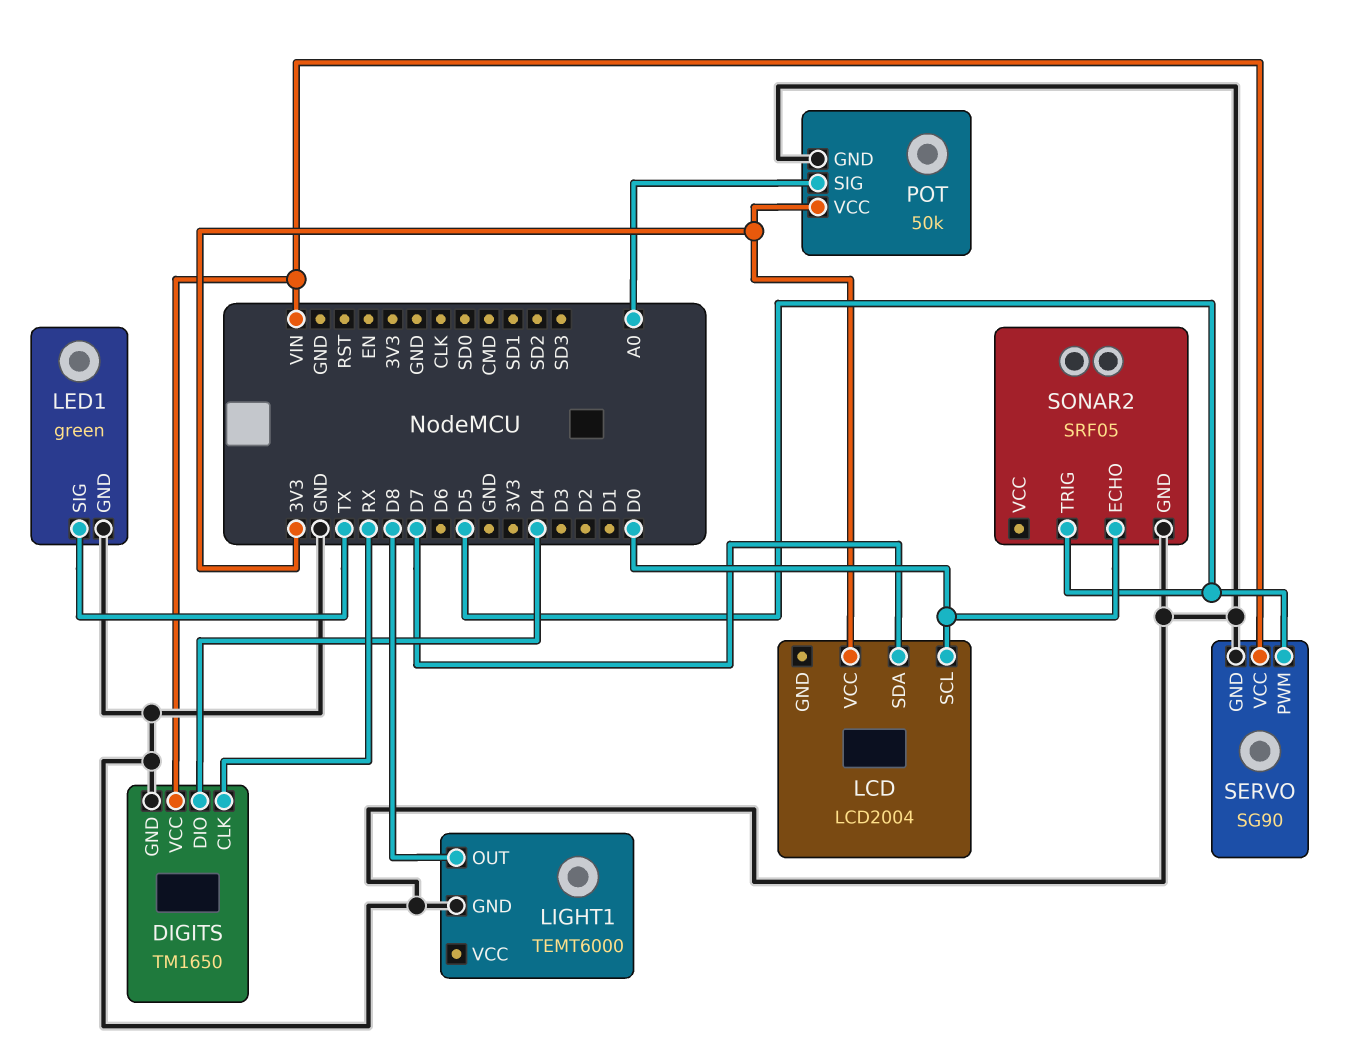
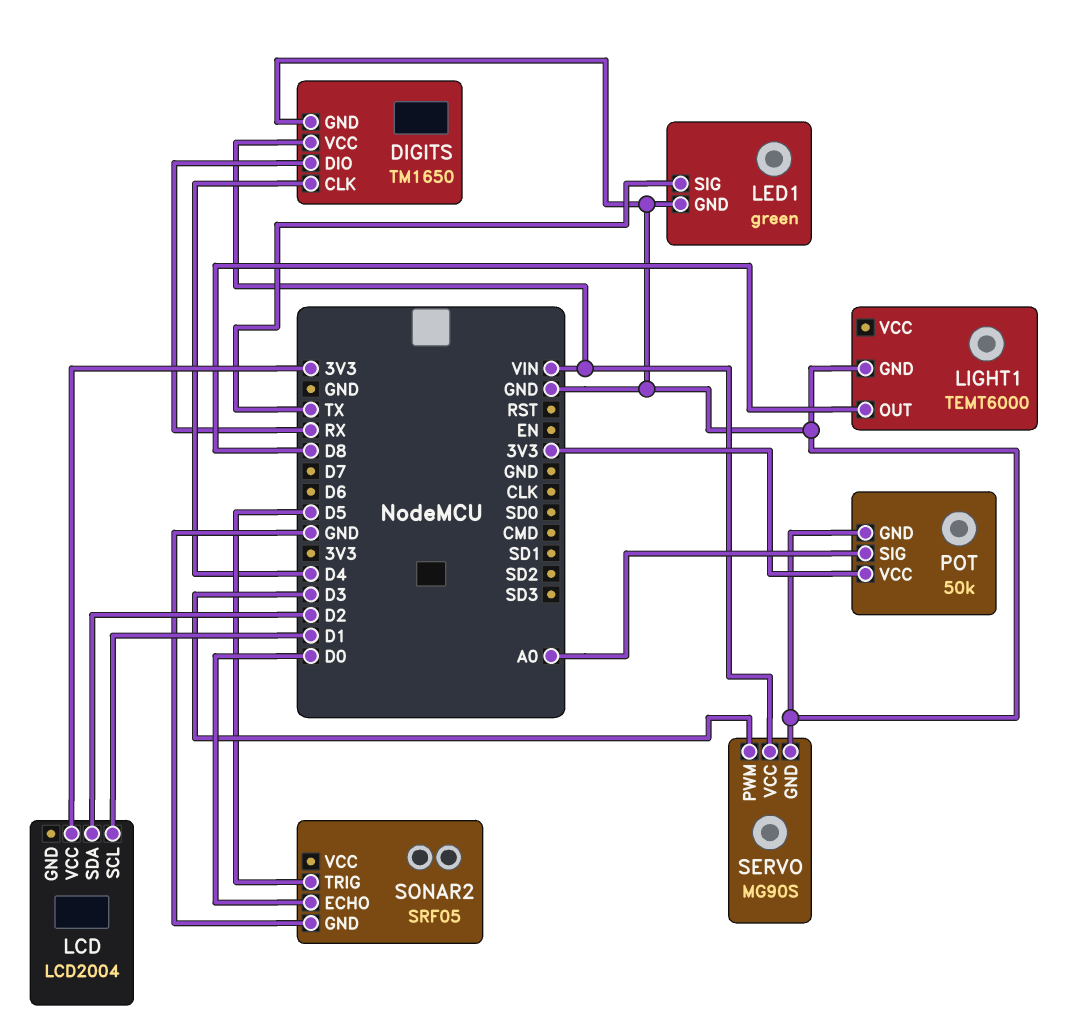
DIGITS pin CLK: RX -> D4
DIGITS pin DIO: D4 -> RX
LCD pin SCL: D0 -> D1
LCD pin SDA: D7 -> D2
SERVO: SG90 -> MG90S
SERVO pin PWM: D5 -> D3

